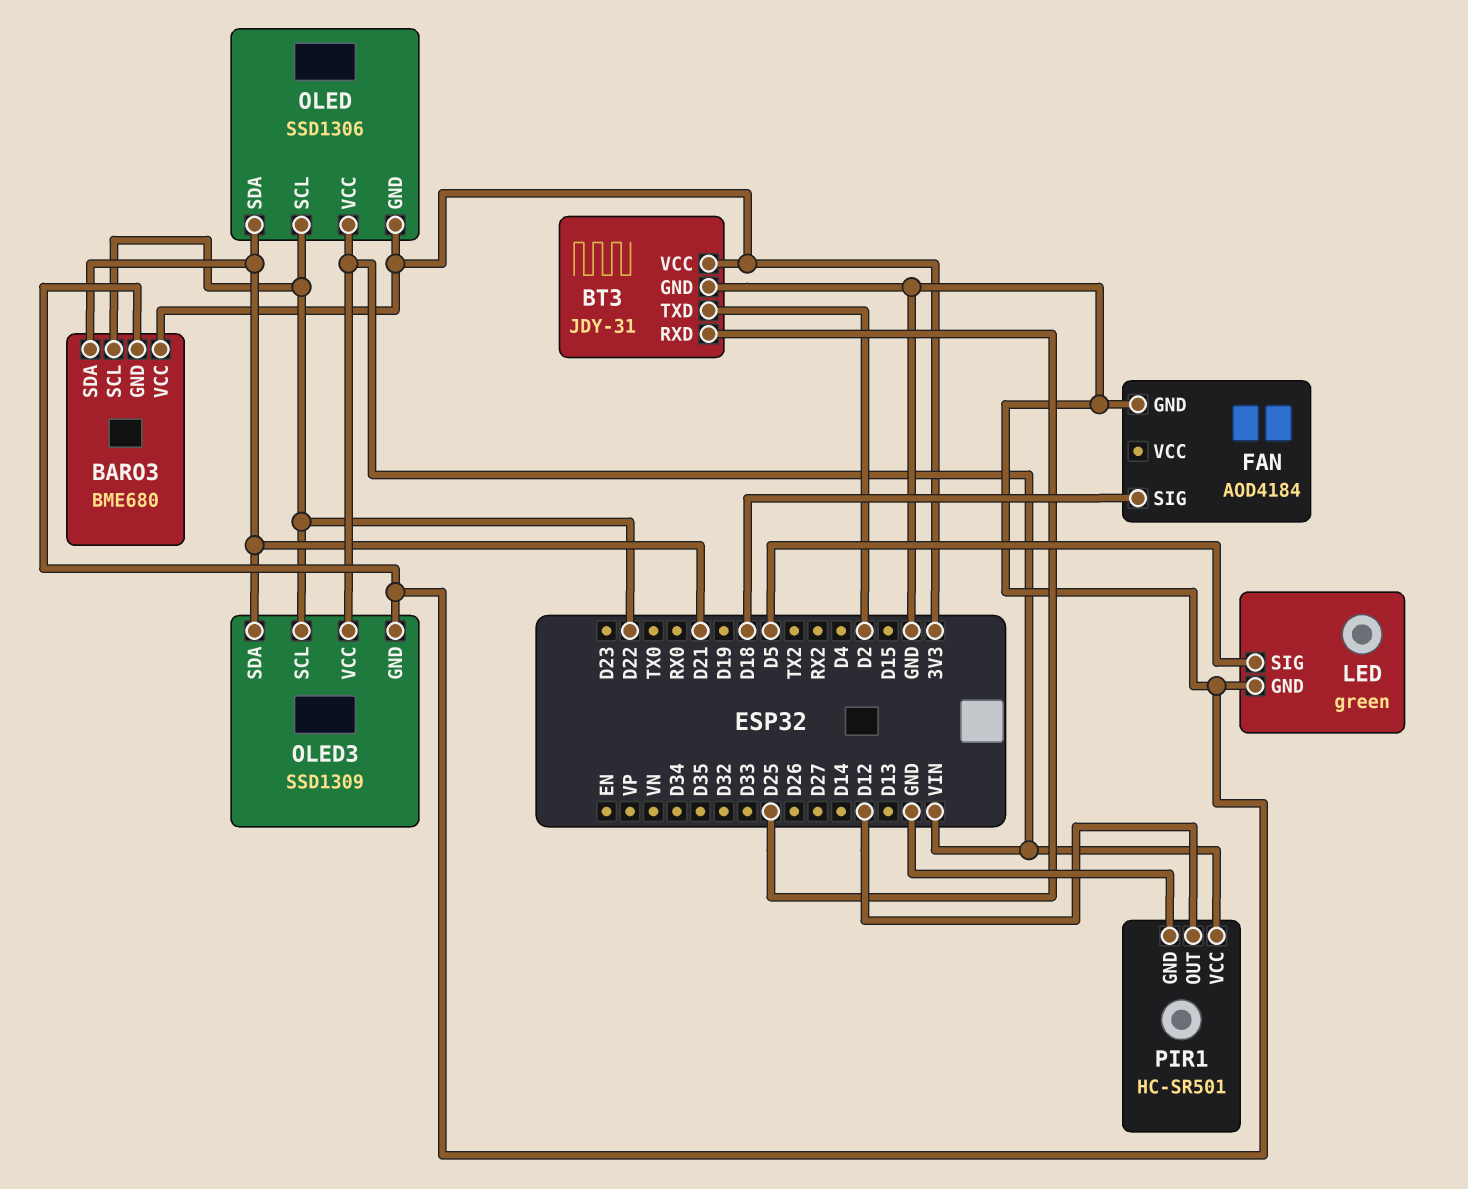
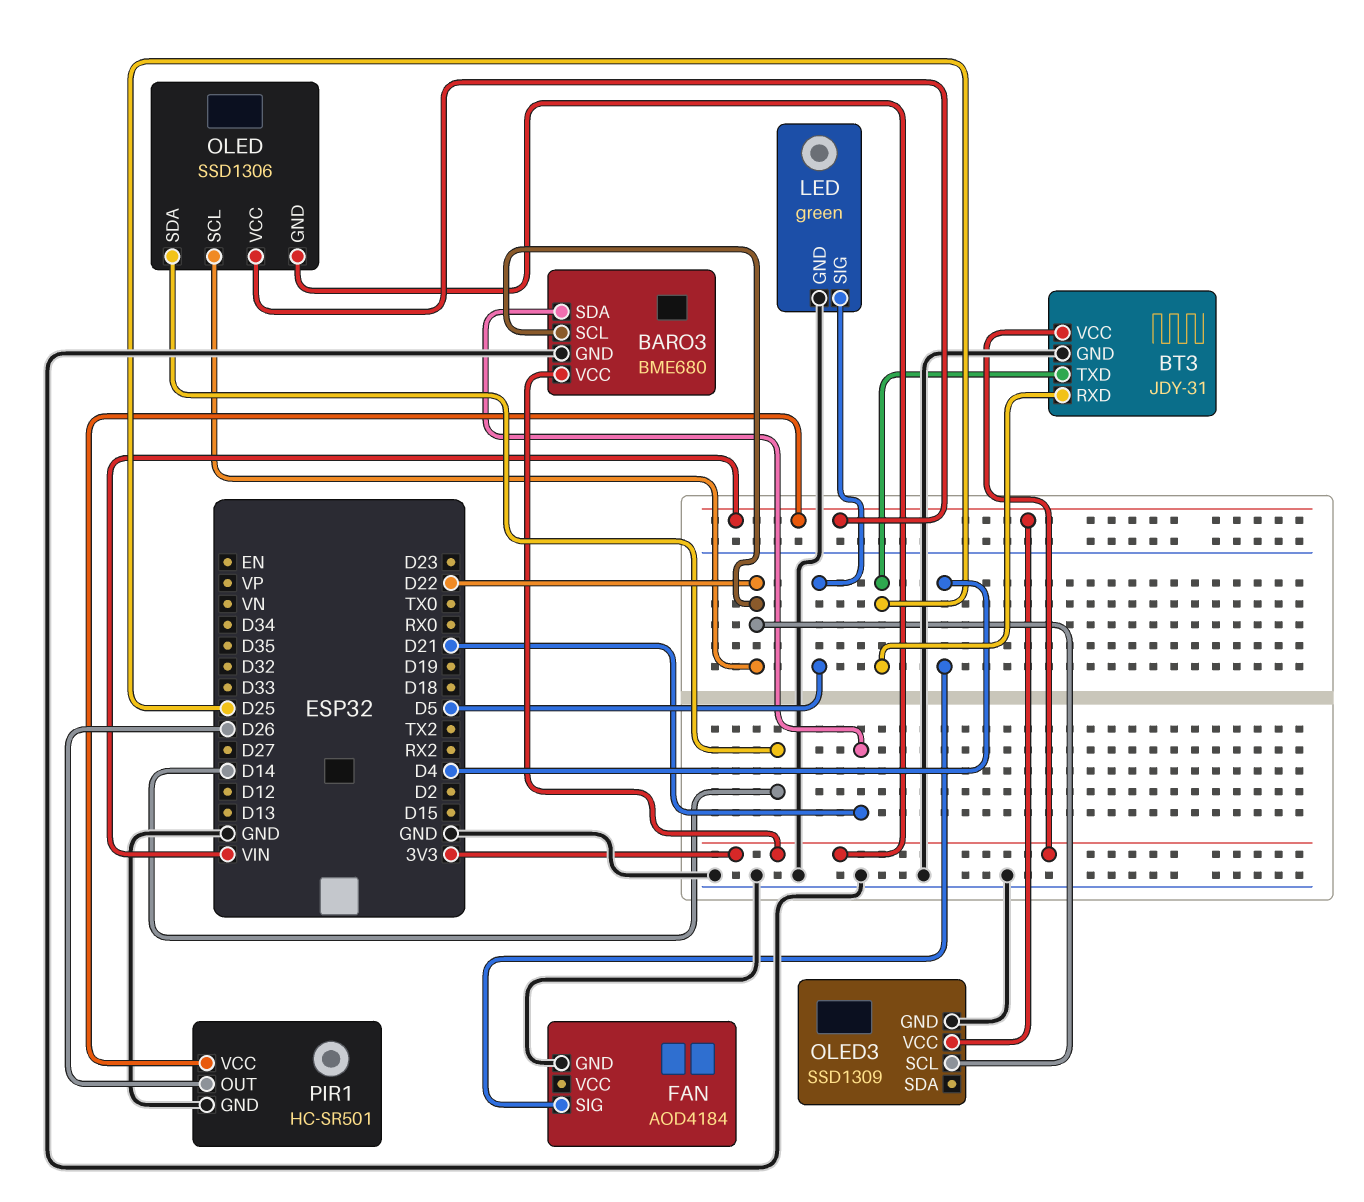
BT3 pin TXD: D2 -> D25
FAN pin SIG: D18 -> D4
OLED pin SDA: D21 -> D14
OLED3 pin SDA: D21 -> none
PIR1 pin OUT: D12 -> D26

